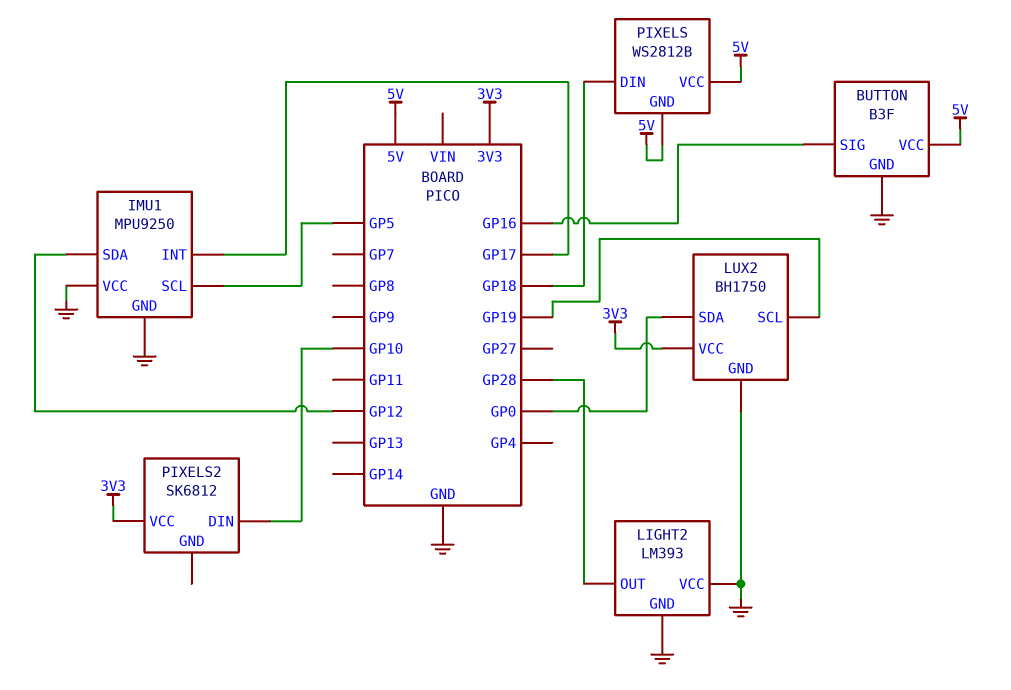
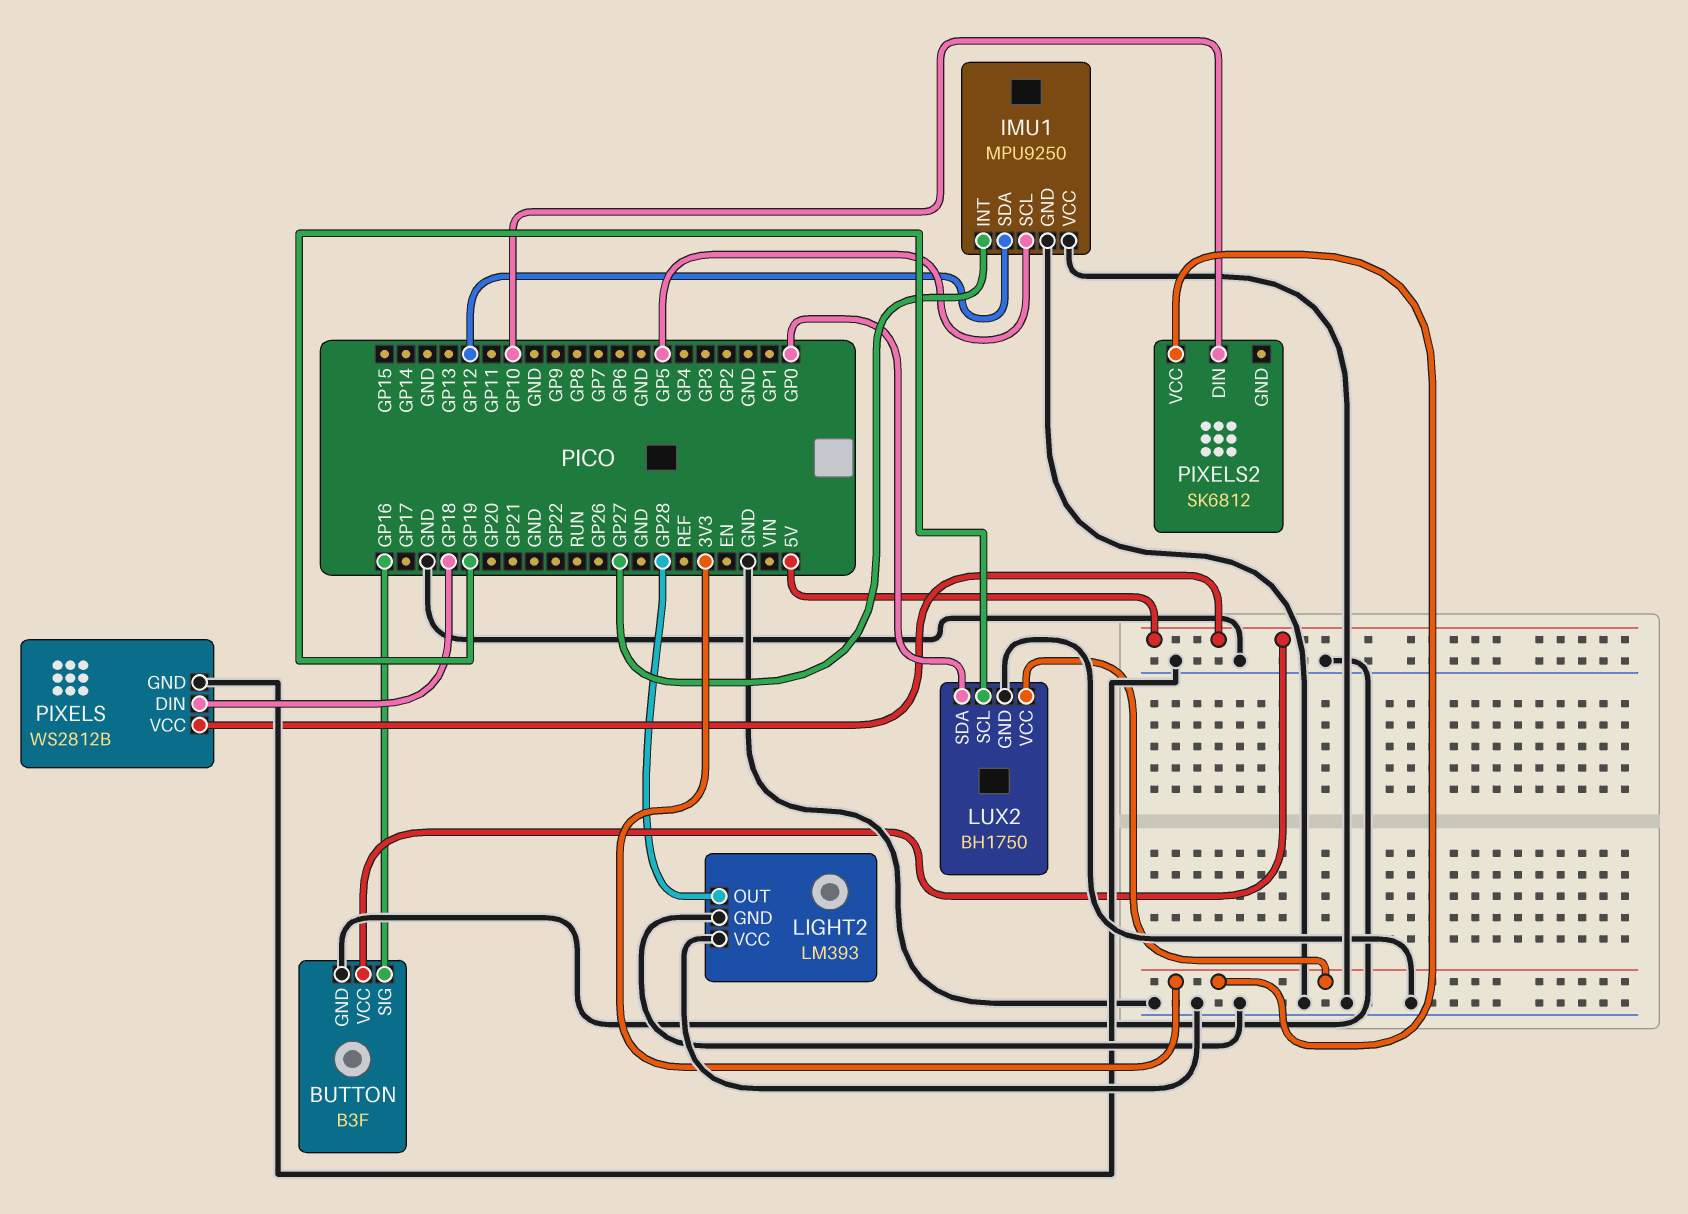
IMU1 pin INT: GP17 -> GP27
PIXELS pin GND: 5V -> GND

